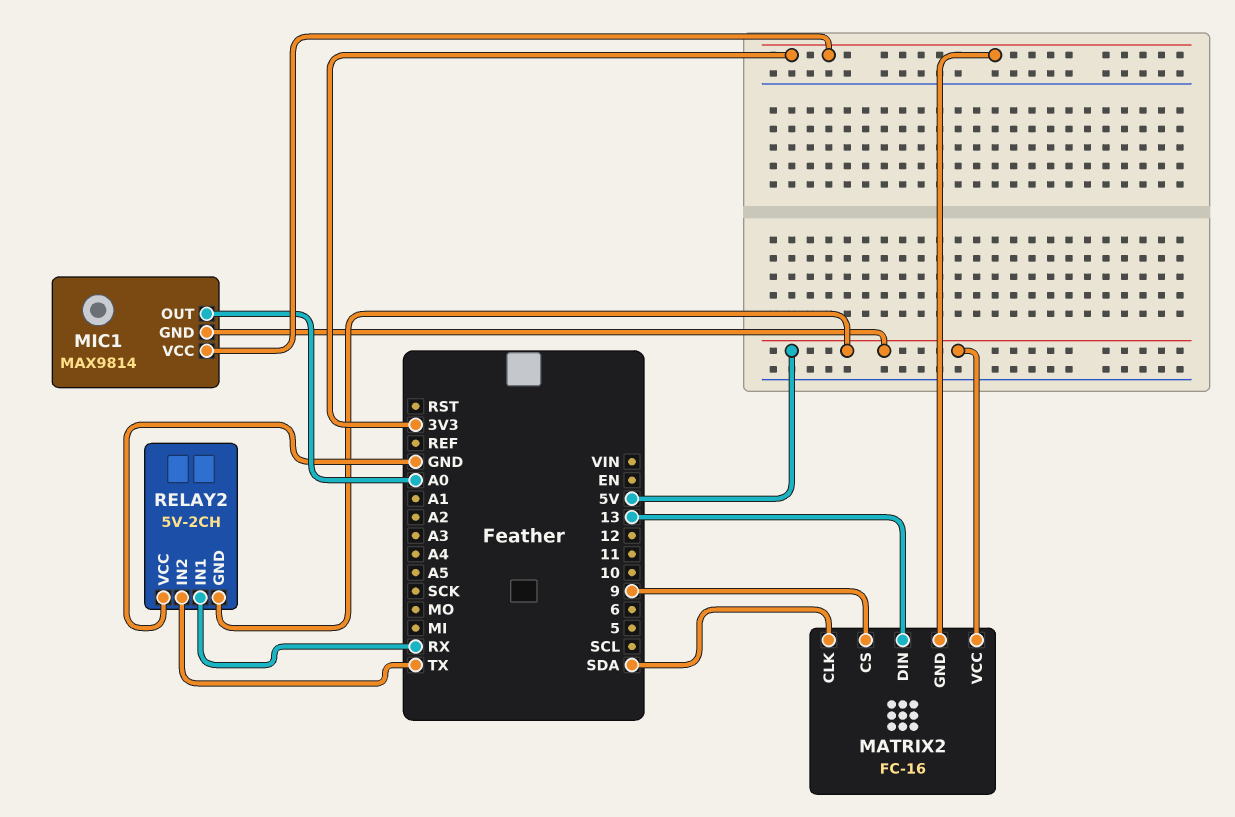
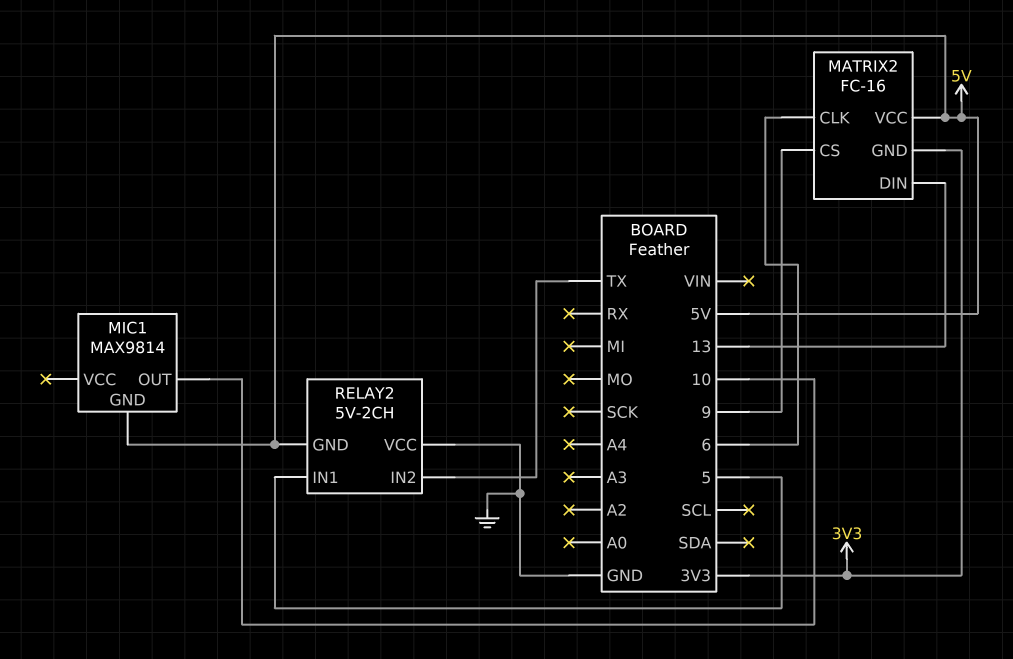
MATRIX2 pin CLK: SDA -> 6
MIC1 pin OUT: A0 -> 10
MIC1 pin VCC: 3V3 -> none
RELAY2 pin IN1: RX -> 5

